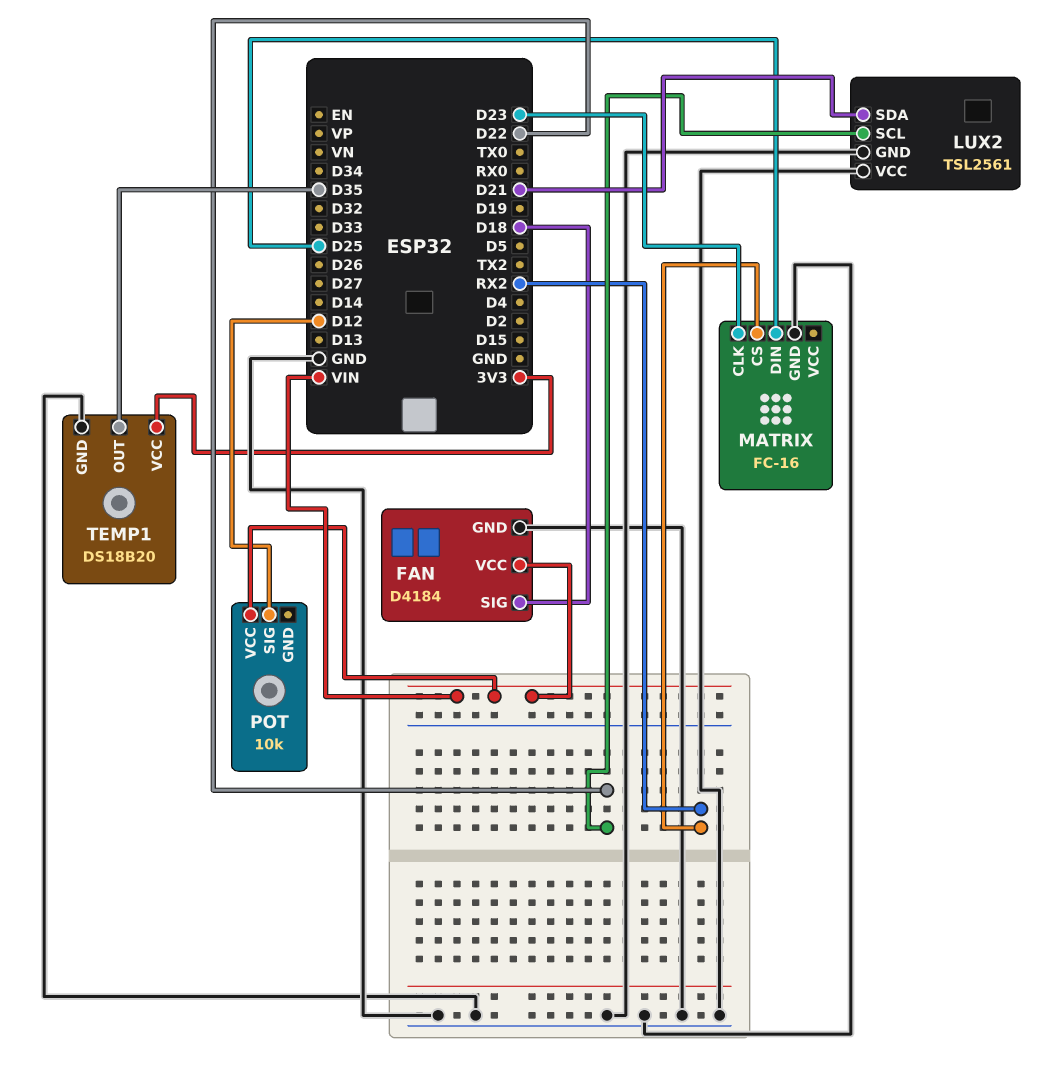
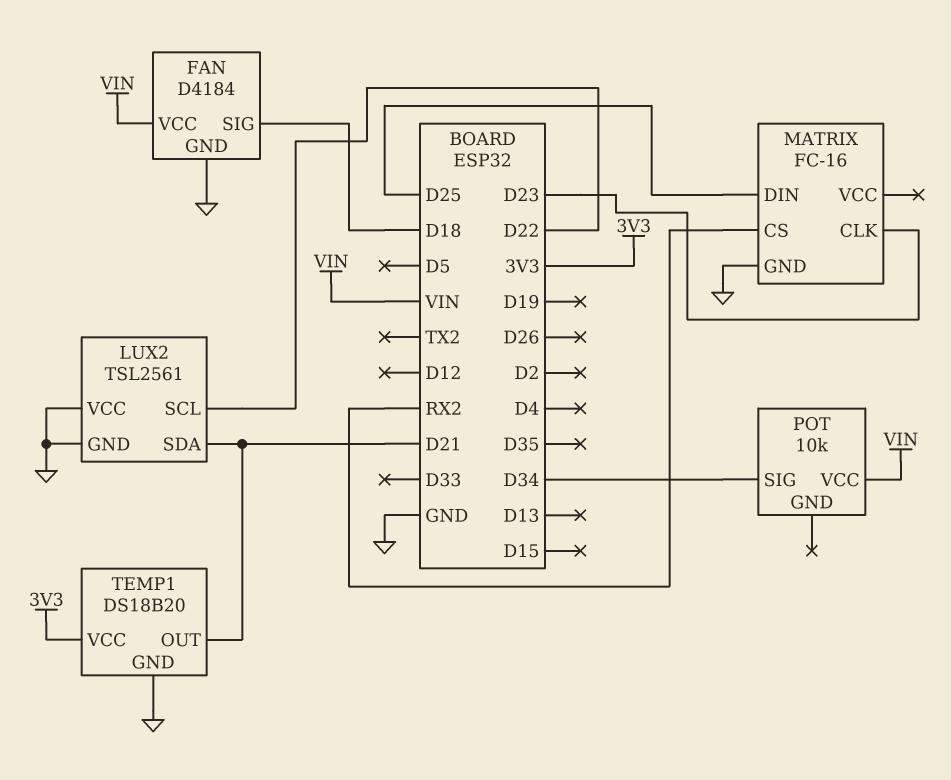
POT pin SIG: D12 -> D34
TEMP1 pin OUT: D35 -> D21

